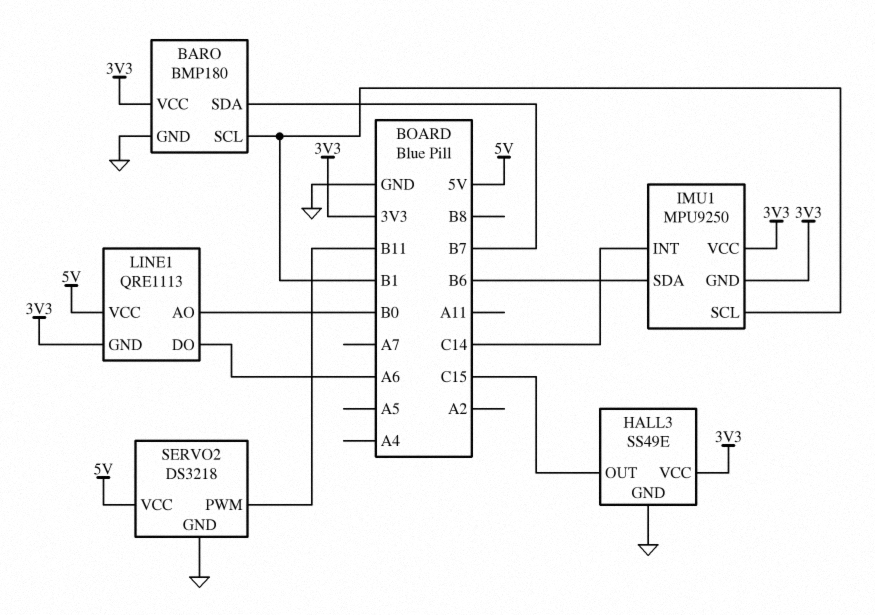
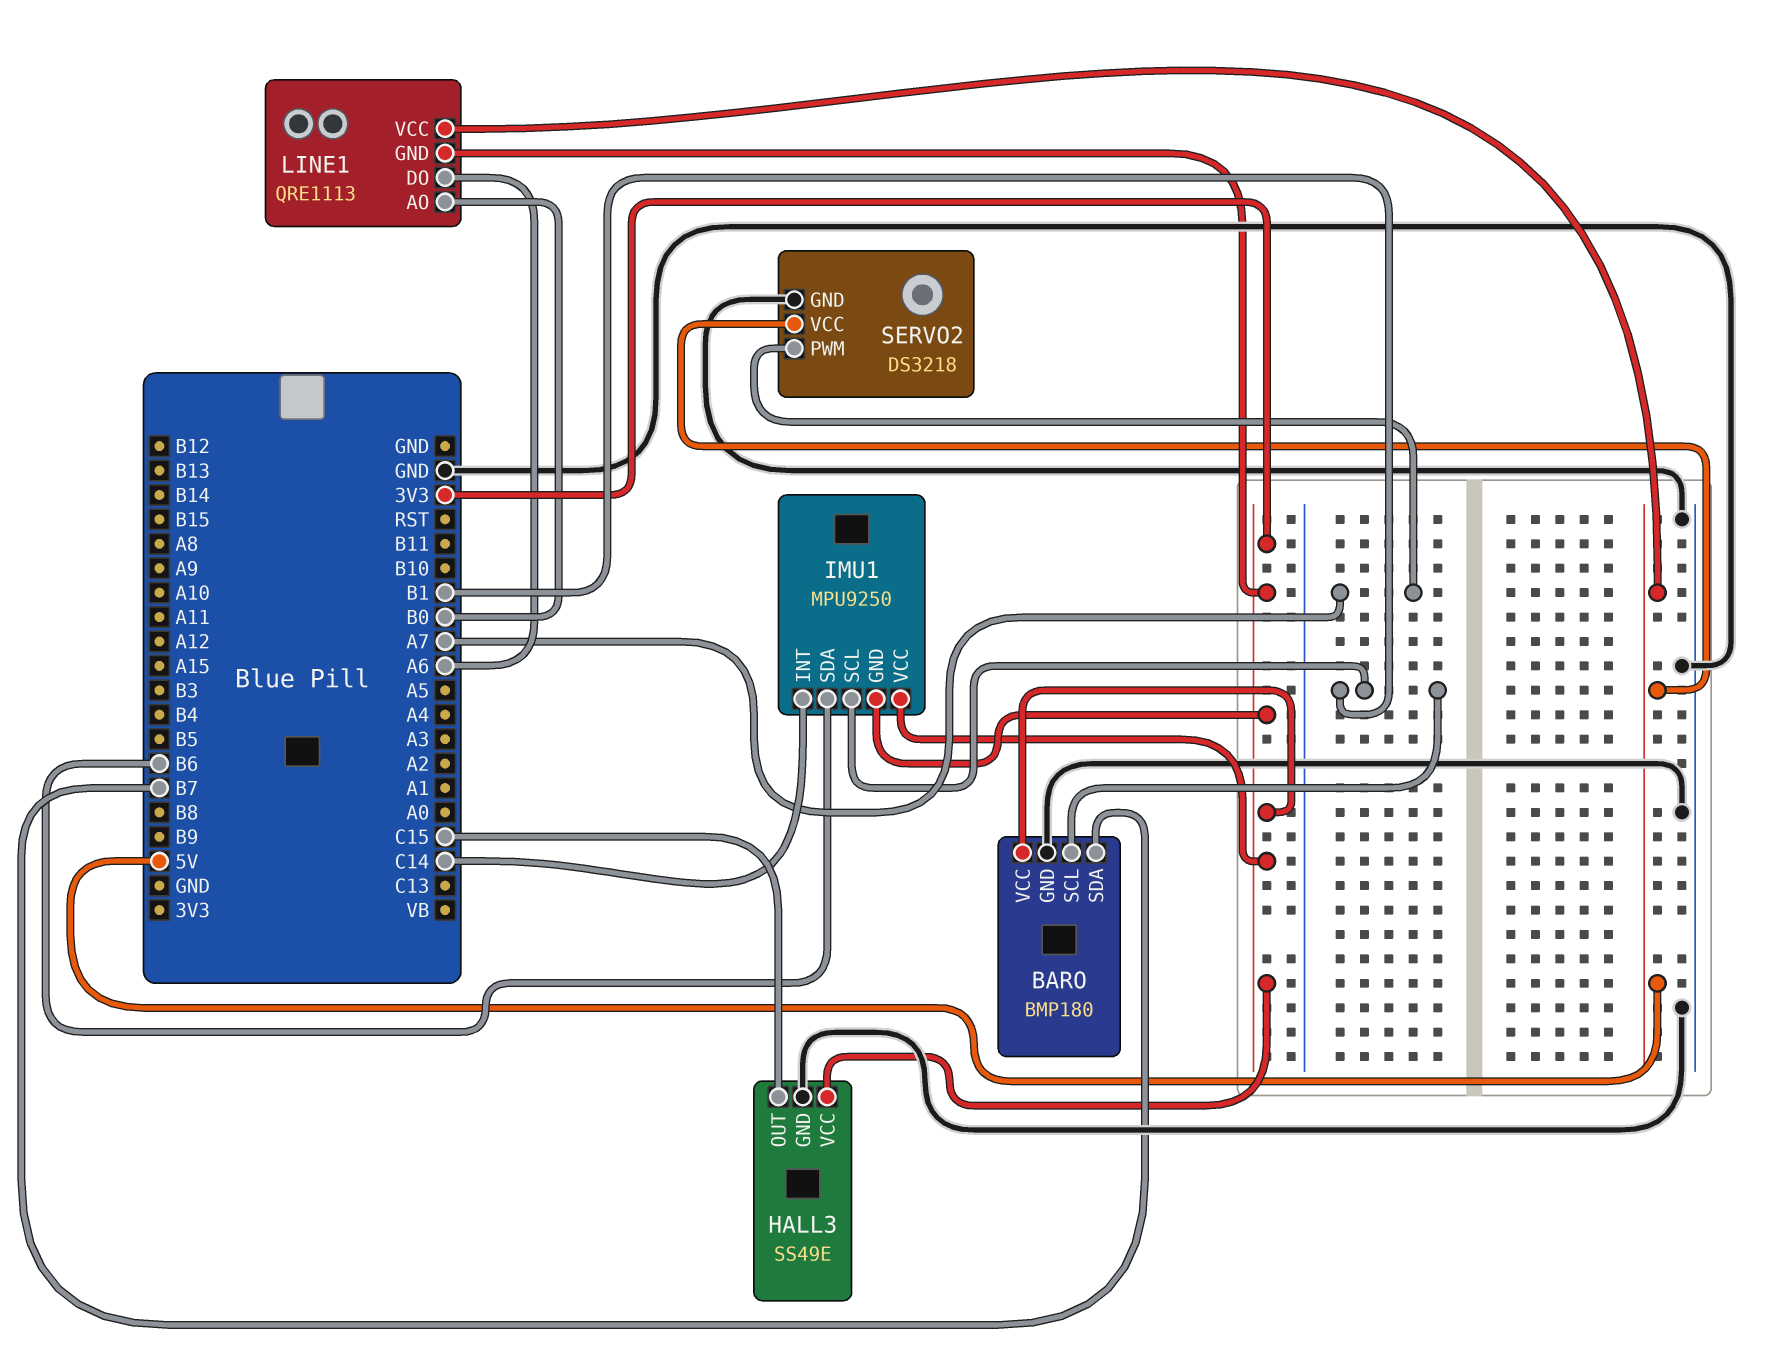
SERVO2 pin PWM: B11 -> A7

